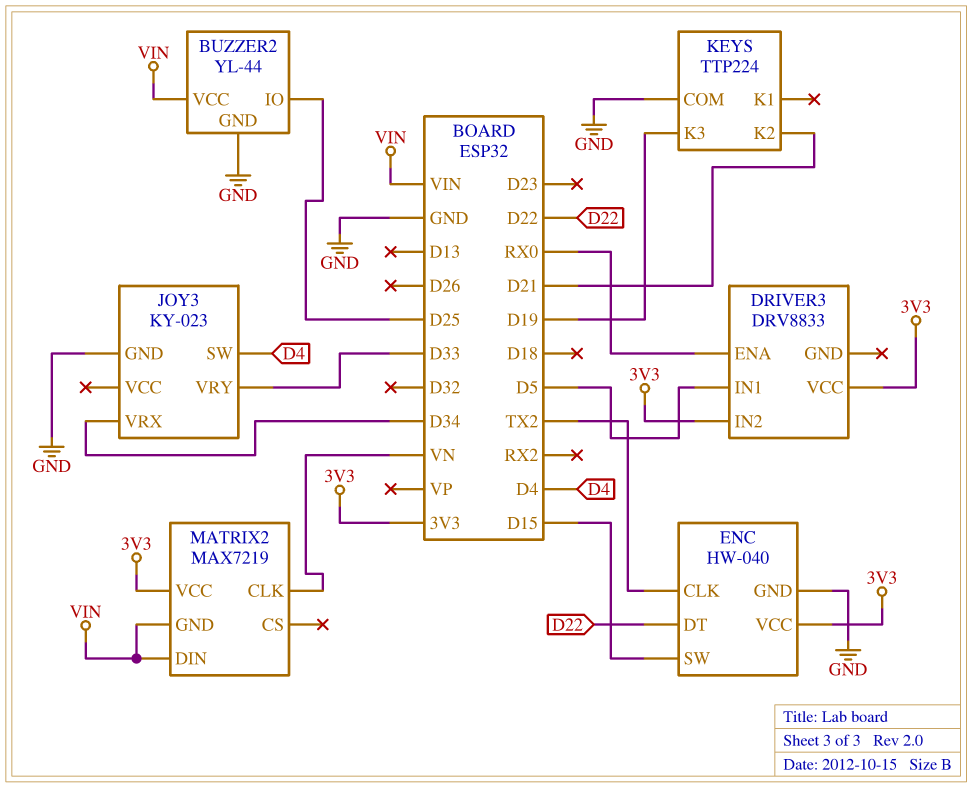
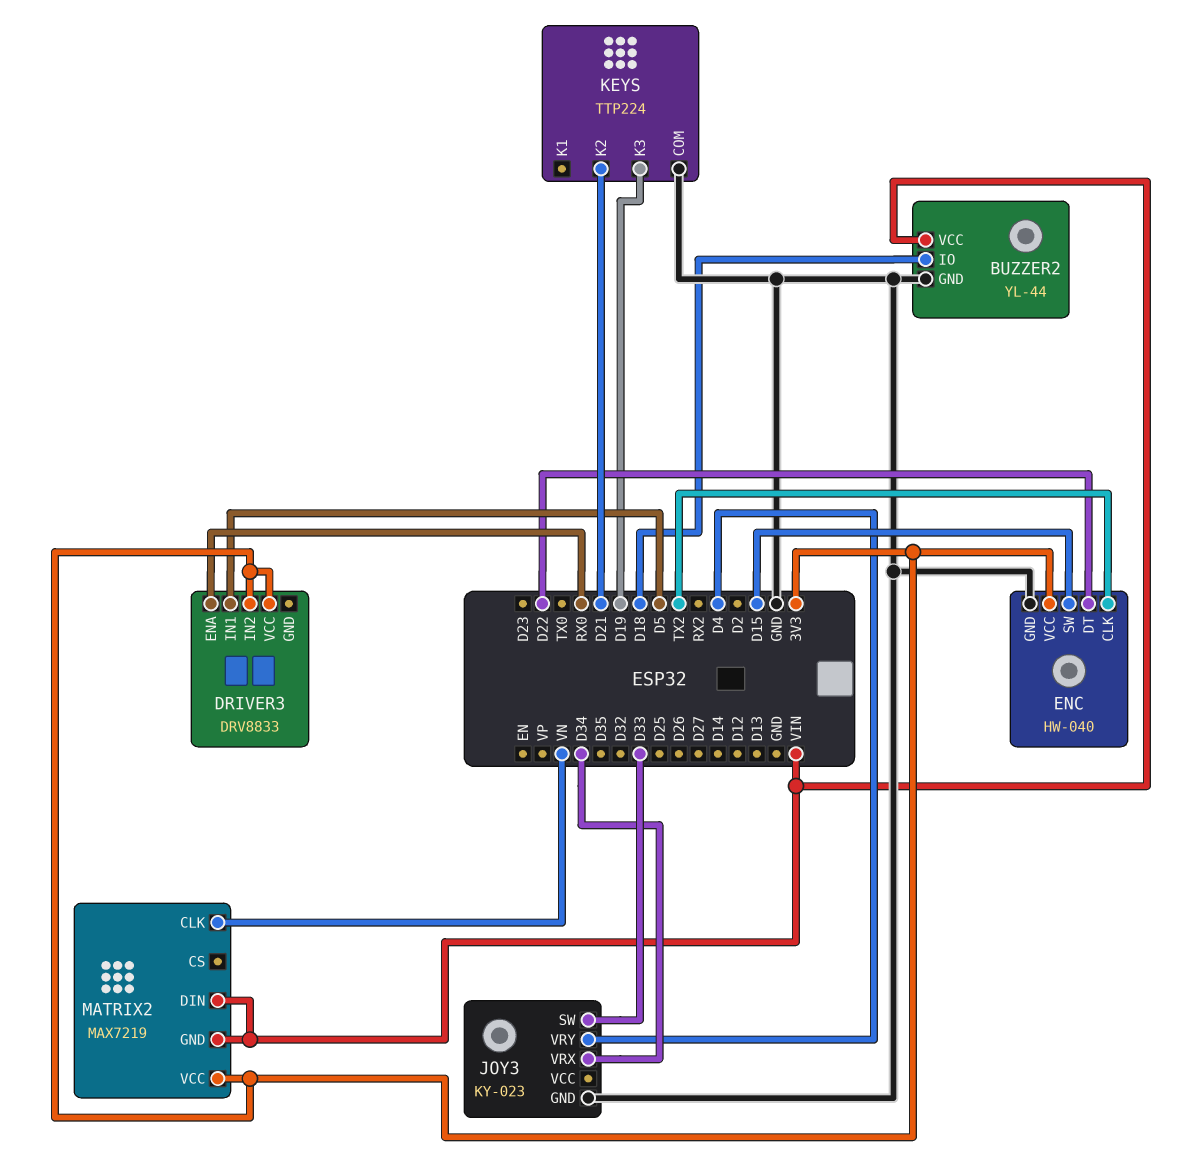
BUZZER2 pin IO: D25 -> D18
JOY3 pin SW: D4 -> D33
JOY3 pin VRY: D33 -> D4

